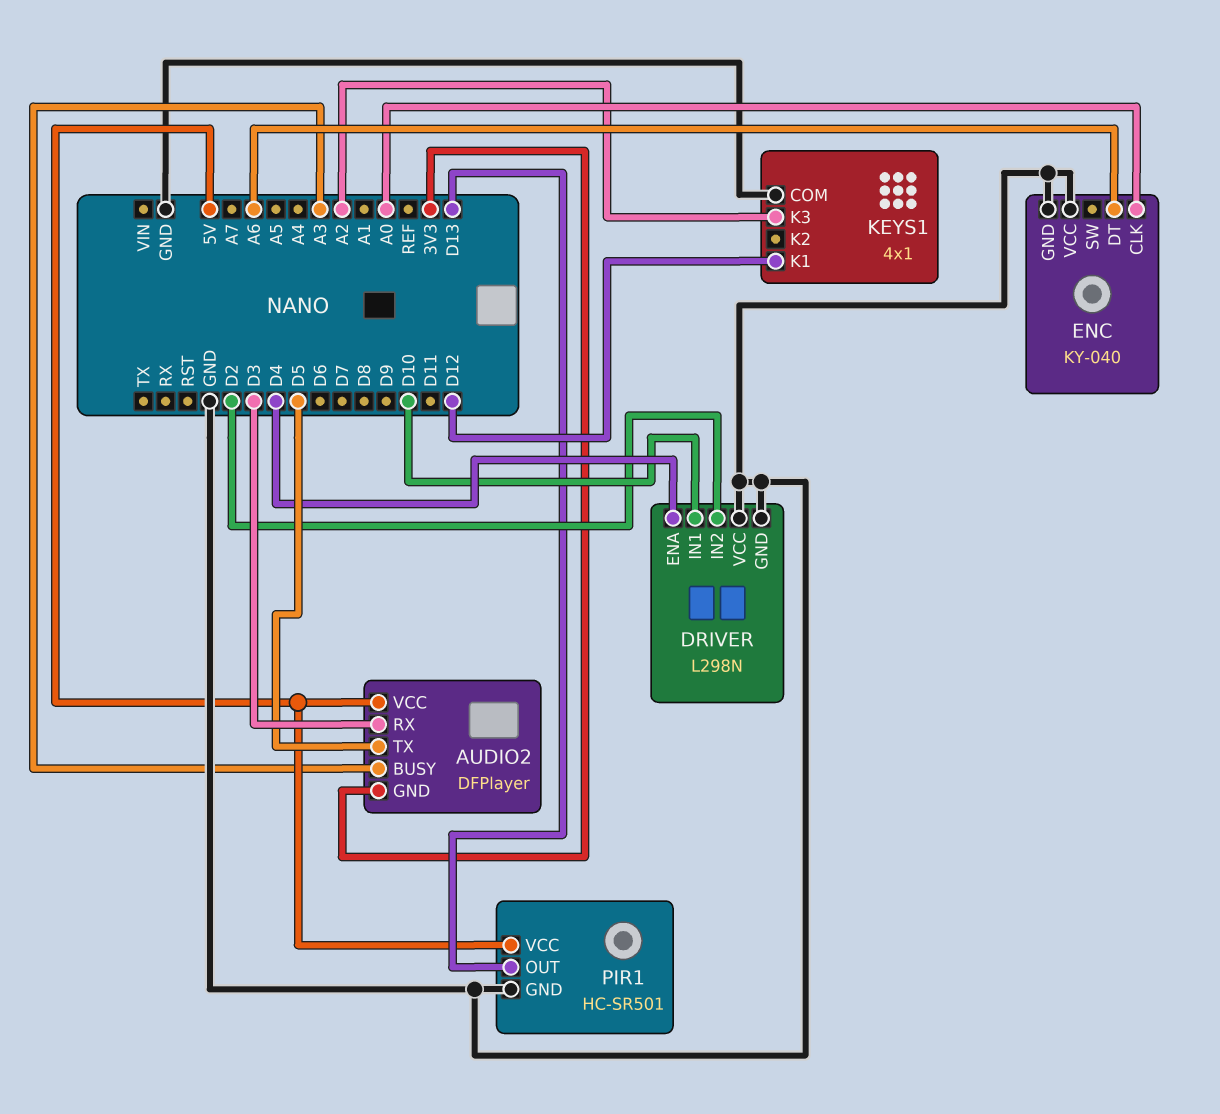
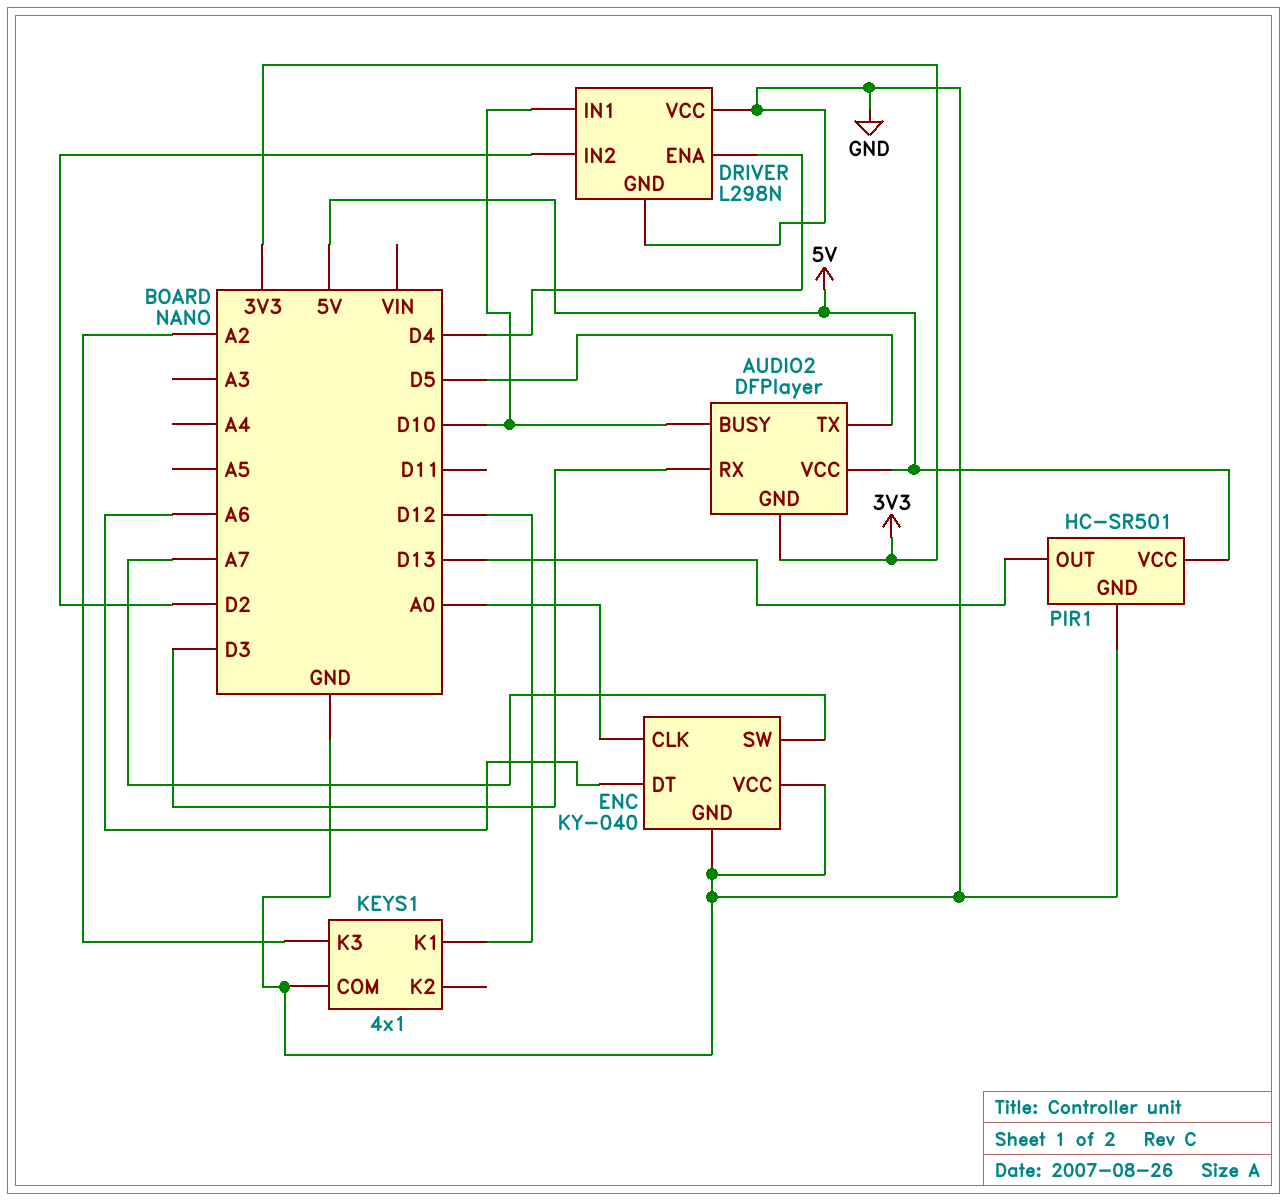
AUDIO2 pin BUSY: A3 -> D10
ENC pin SW: none -> A7

